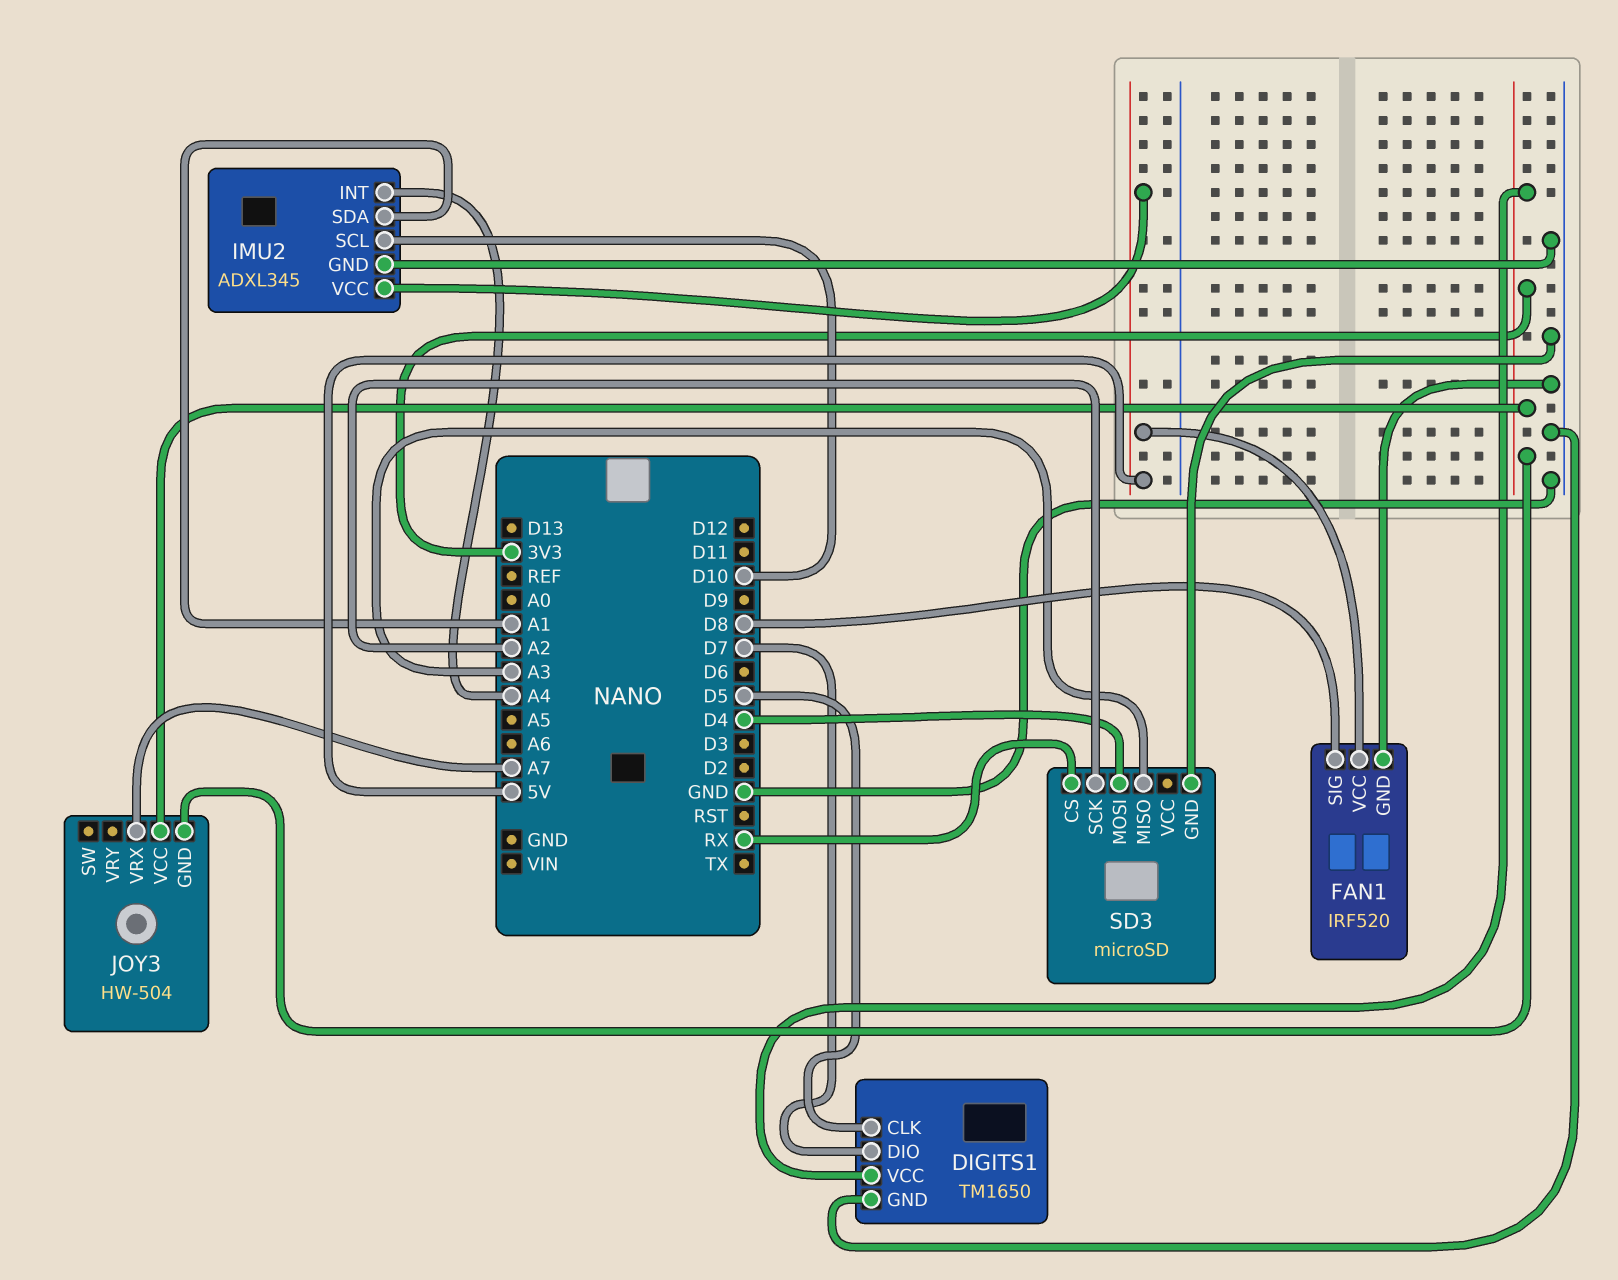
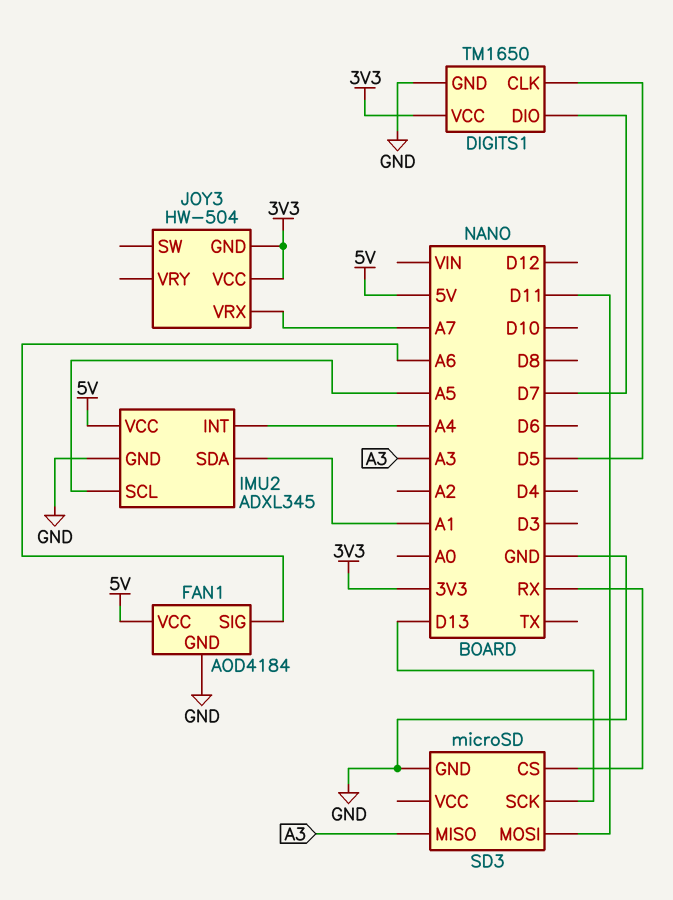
FAN1: IRF520 -> AOD4184
FAN1 pin SIG: D8 -> A6
IMU2 pin SCL: D10 -> A5
SD3 pin MOSI: D4 -> D11
SD3 pin SCK: A2 -> D13

